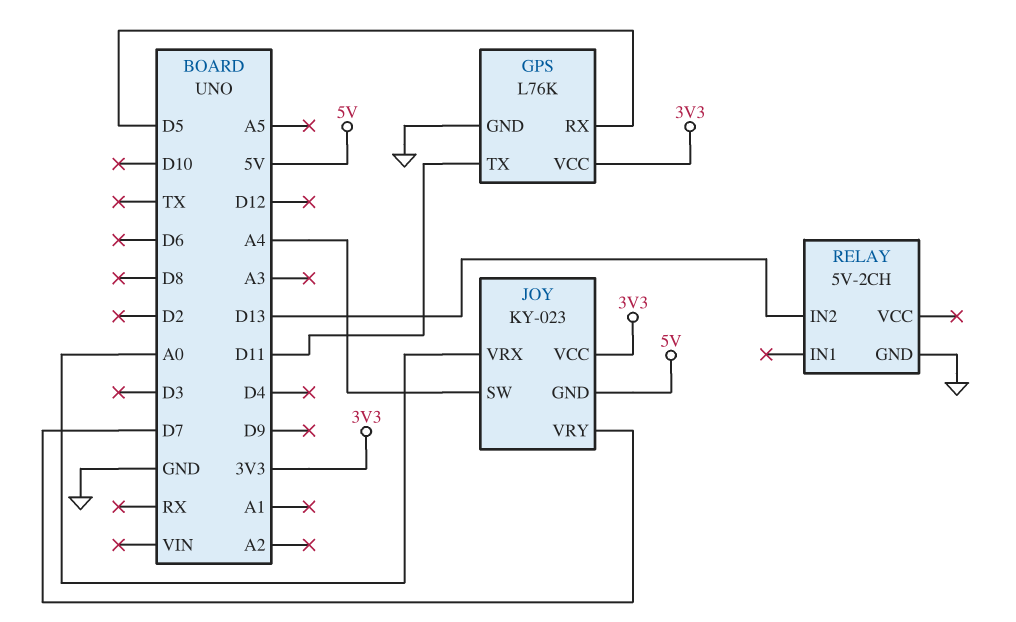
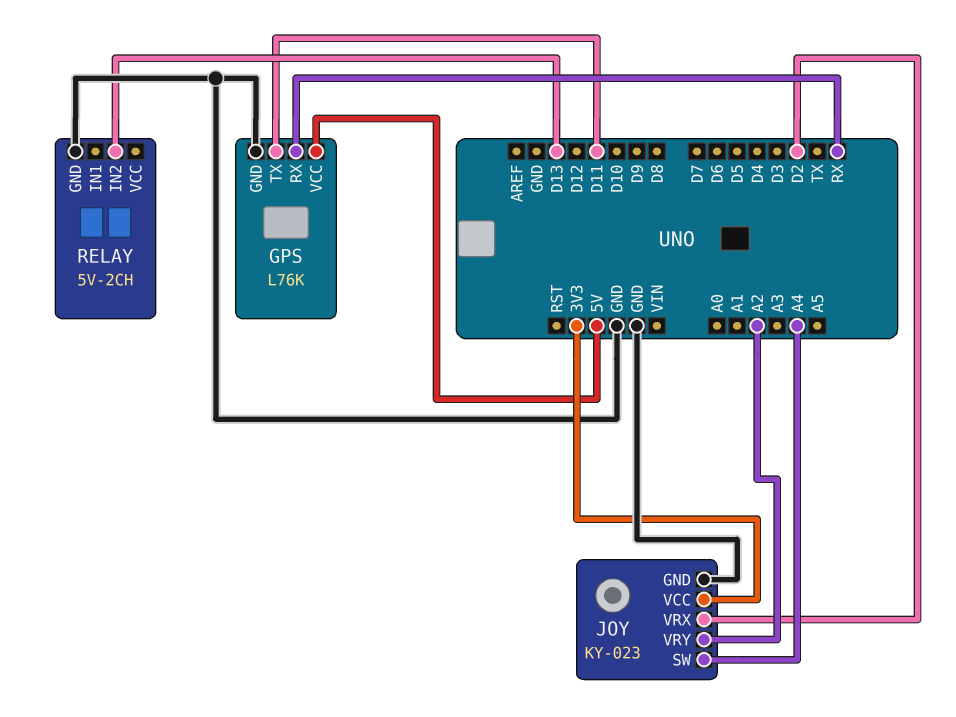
GPS pin RX: D5 -> RX
GPS pin VCC: 3V3 -> 5V
JOY pin GND: 5V -> GND
JOY pin VRX: A0 -> D2
JOY pin VRY: D7 -> A2

